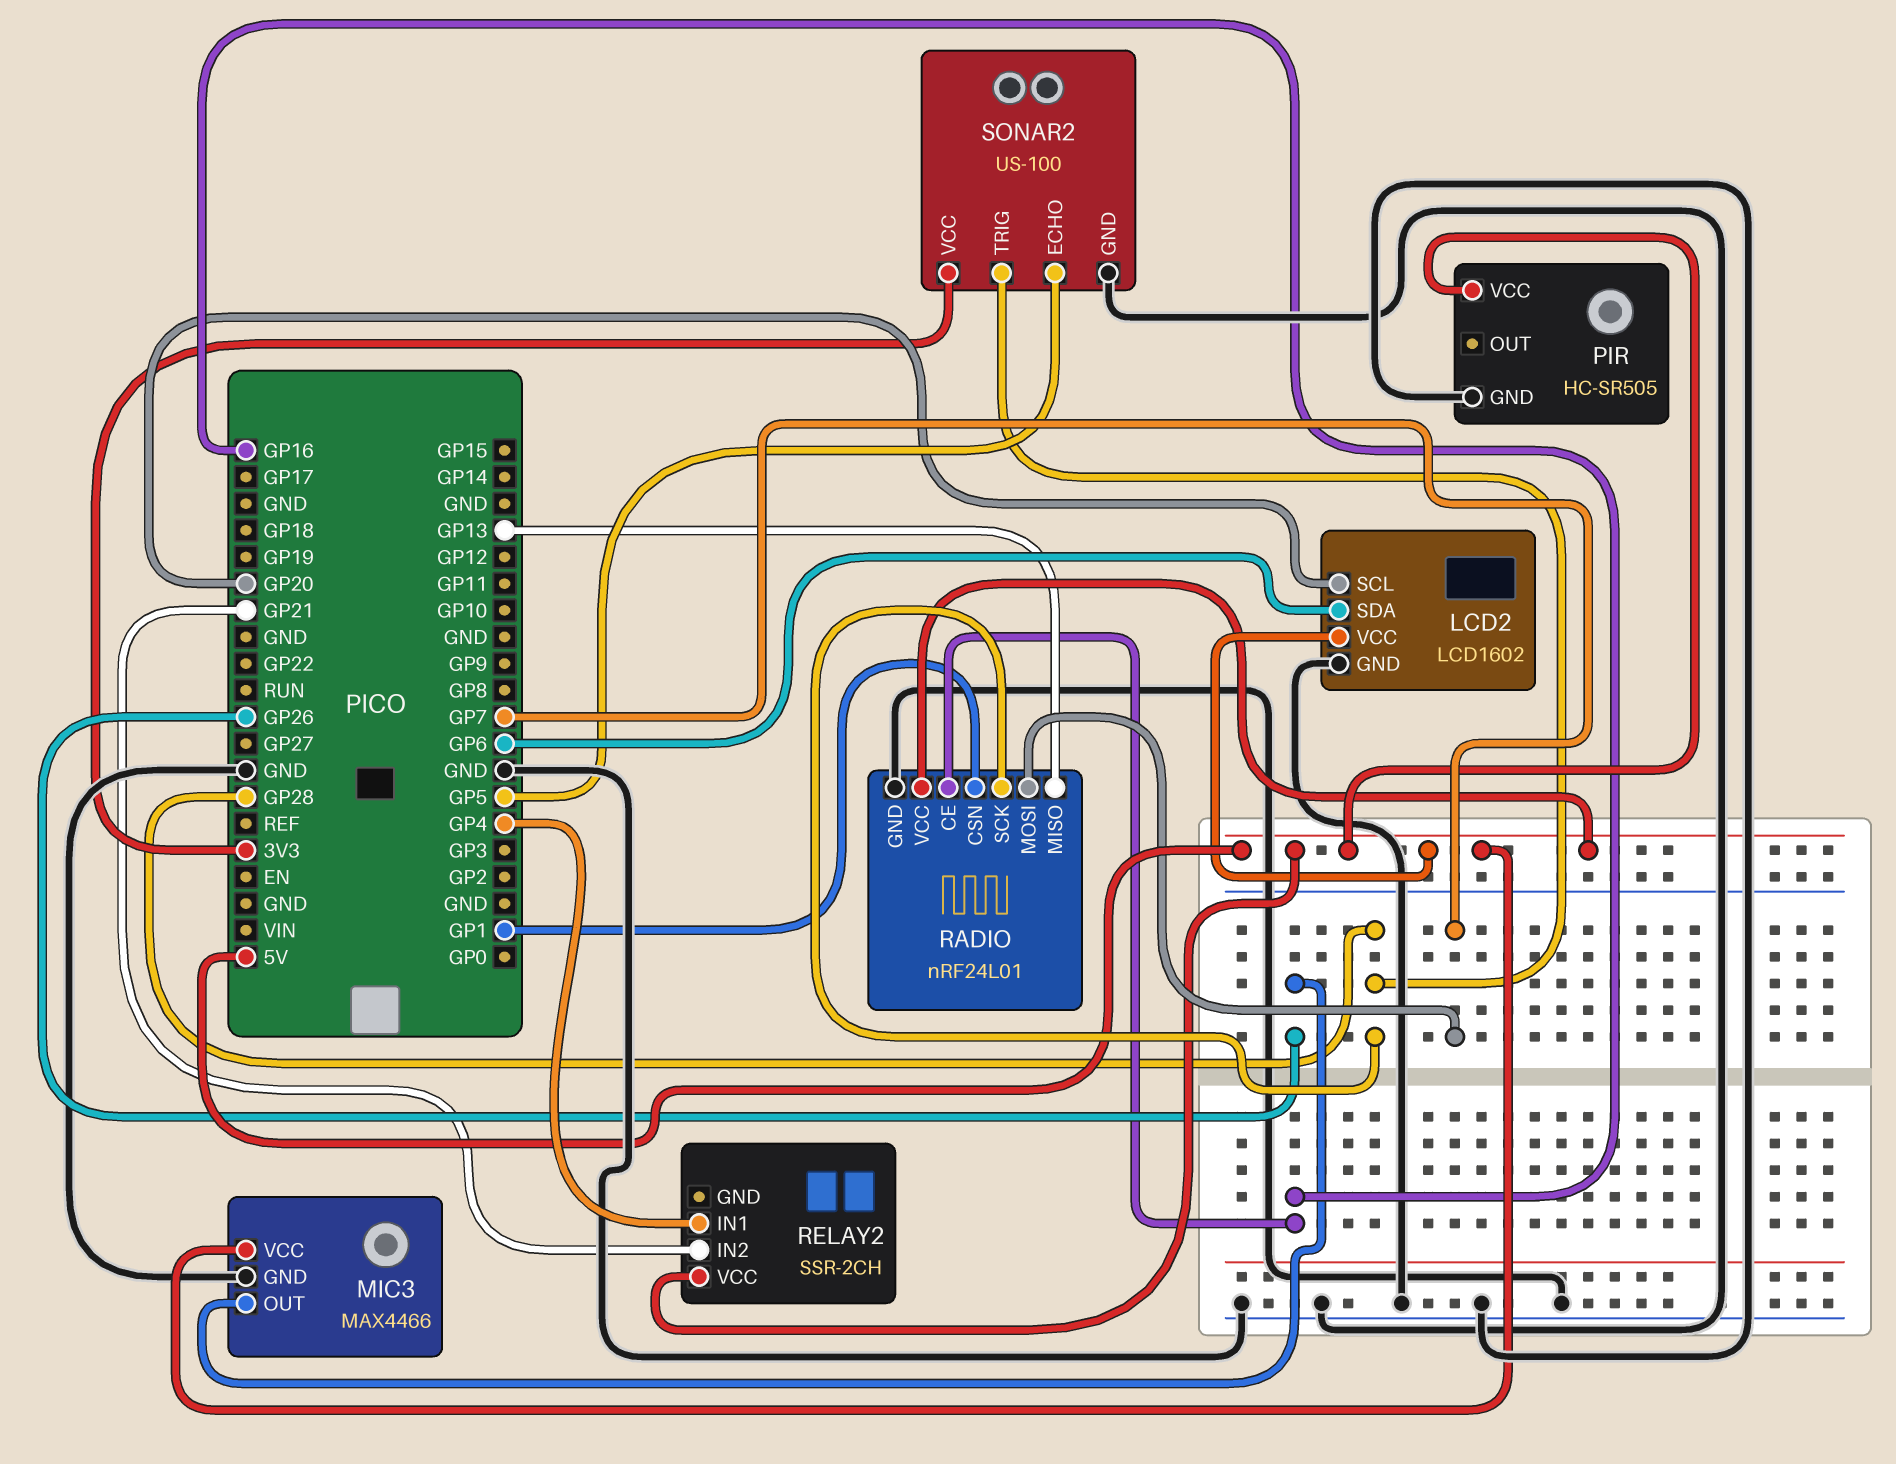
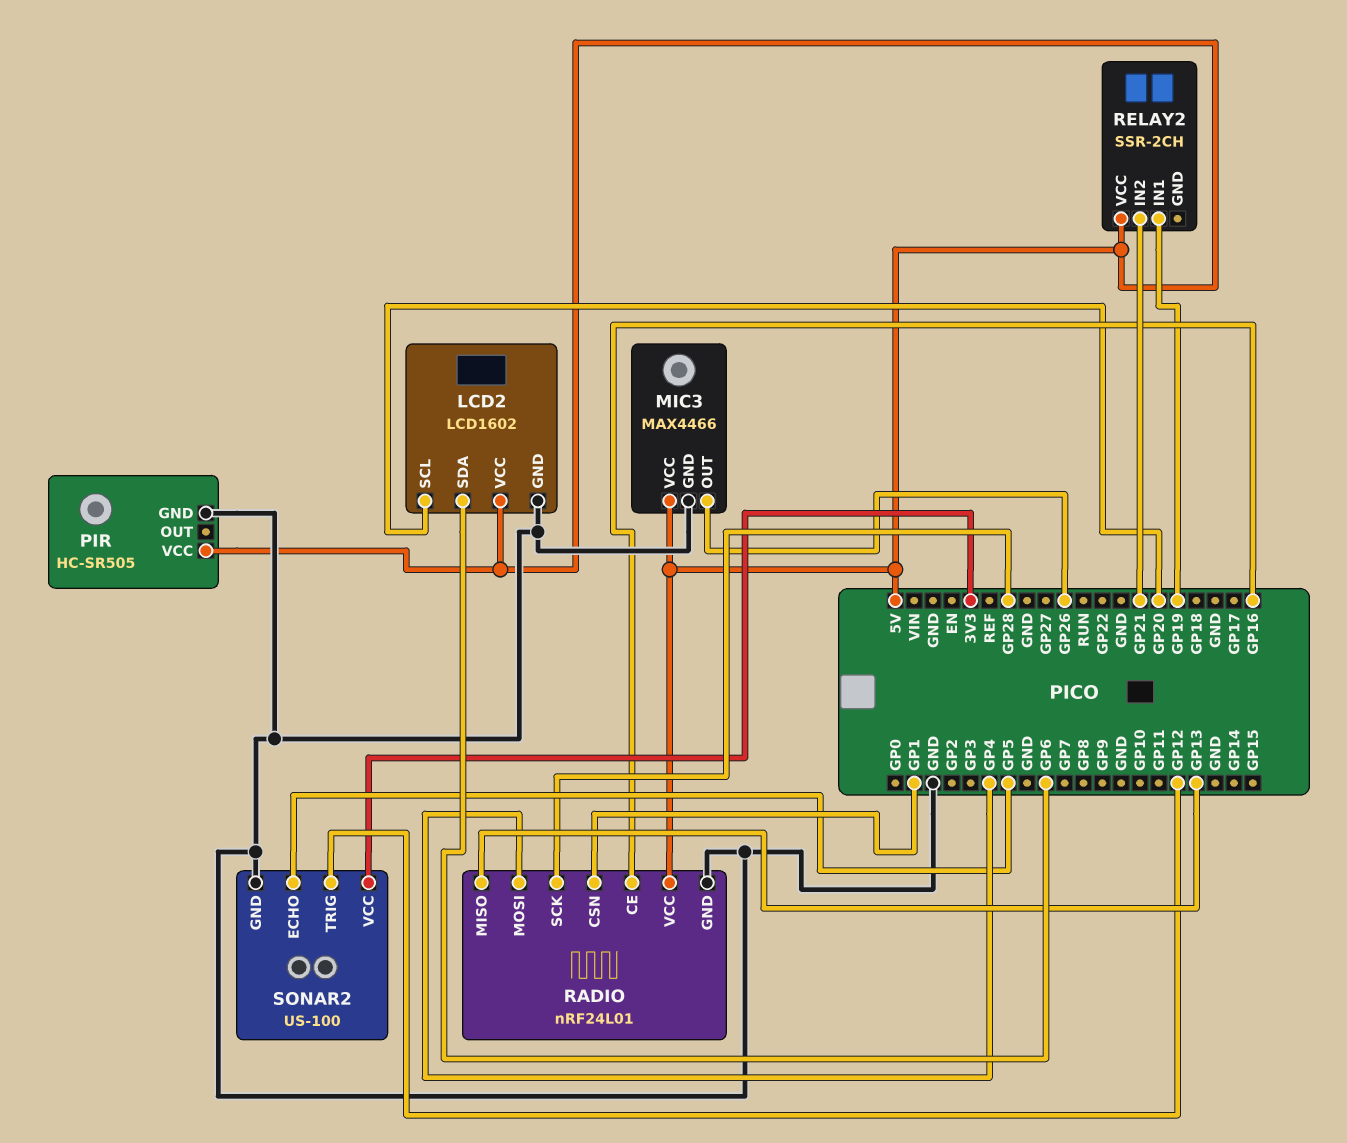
RADIO pin MOSI: GP7 -> GP4
RELAY2 pin IN1: GP4 -> GP19
SONAR2 pin TRIG: GP28 -> GP12

